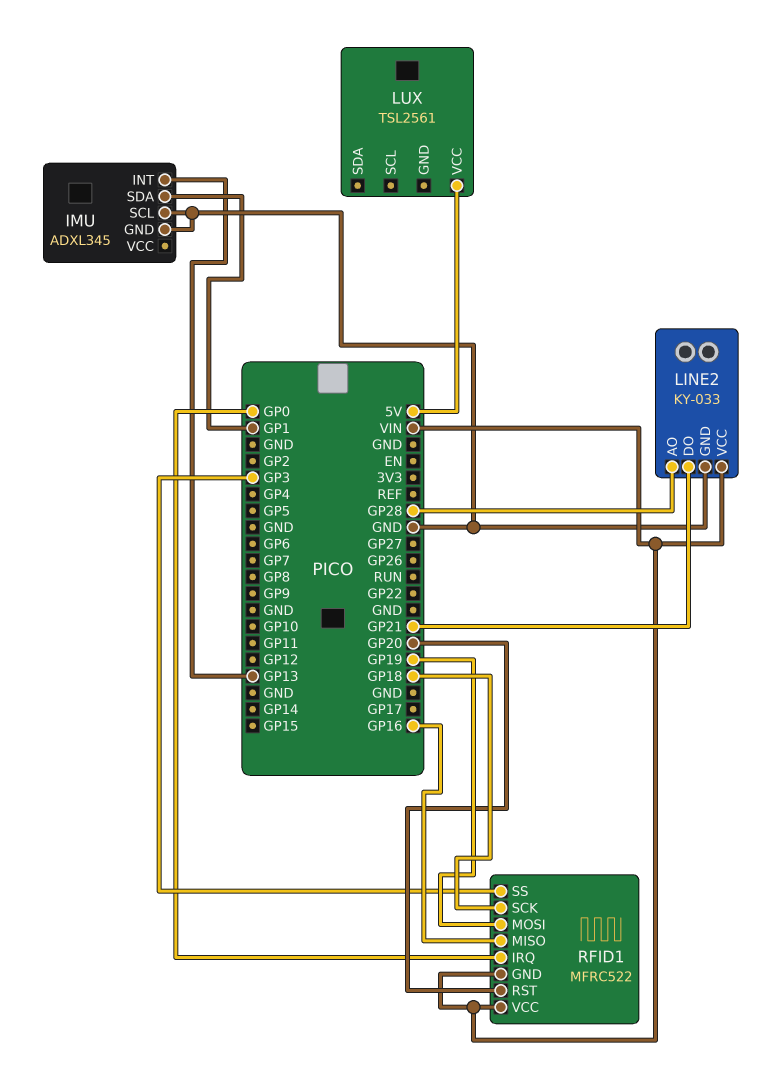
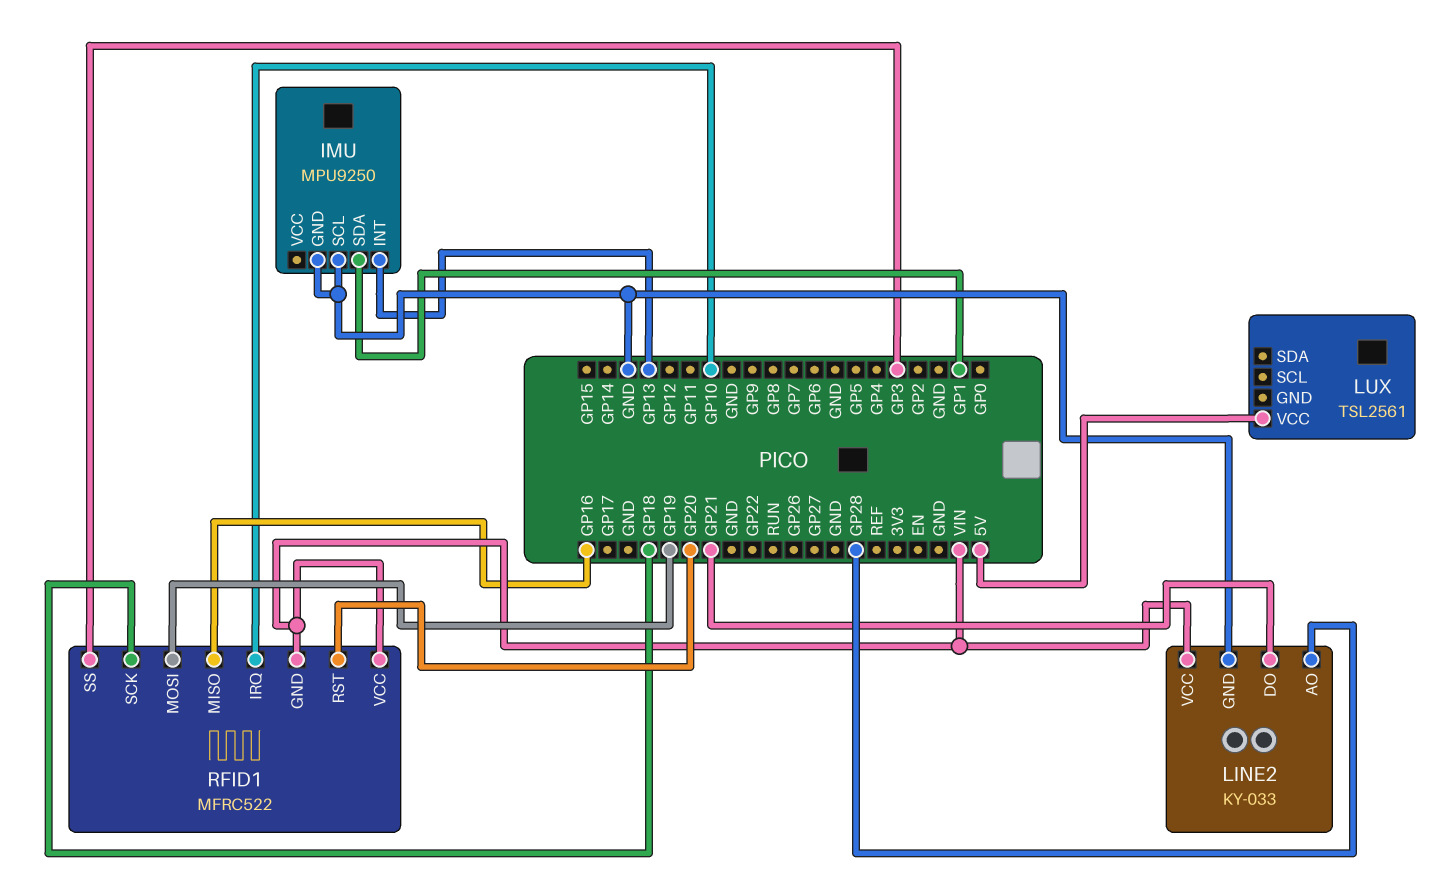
IMU: ADXL345 -> MPU9250
RFID1 pin IRQ: GP0 -> GP10

